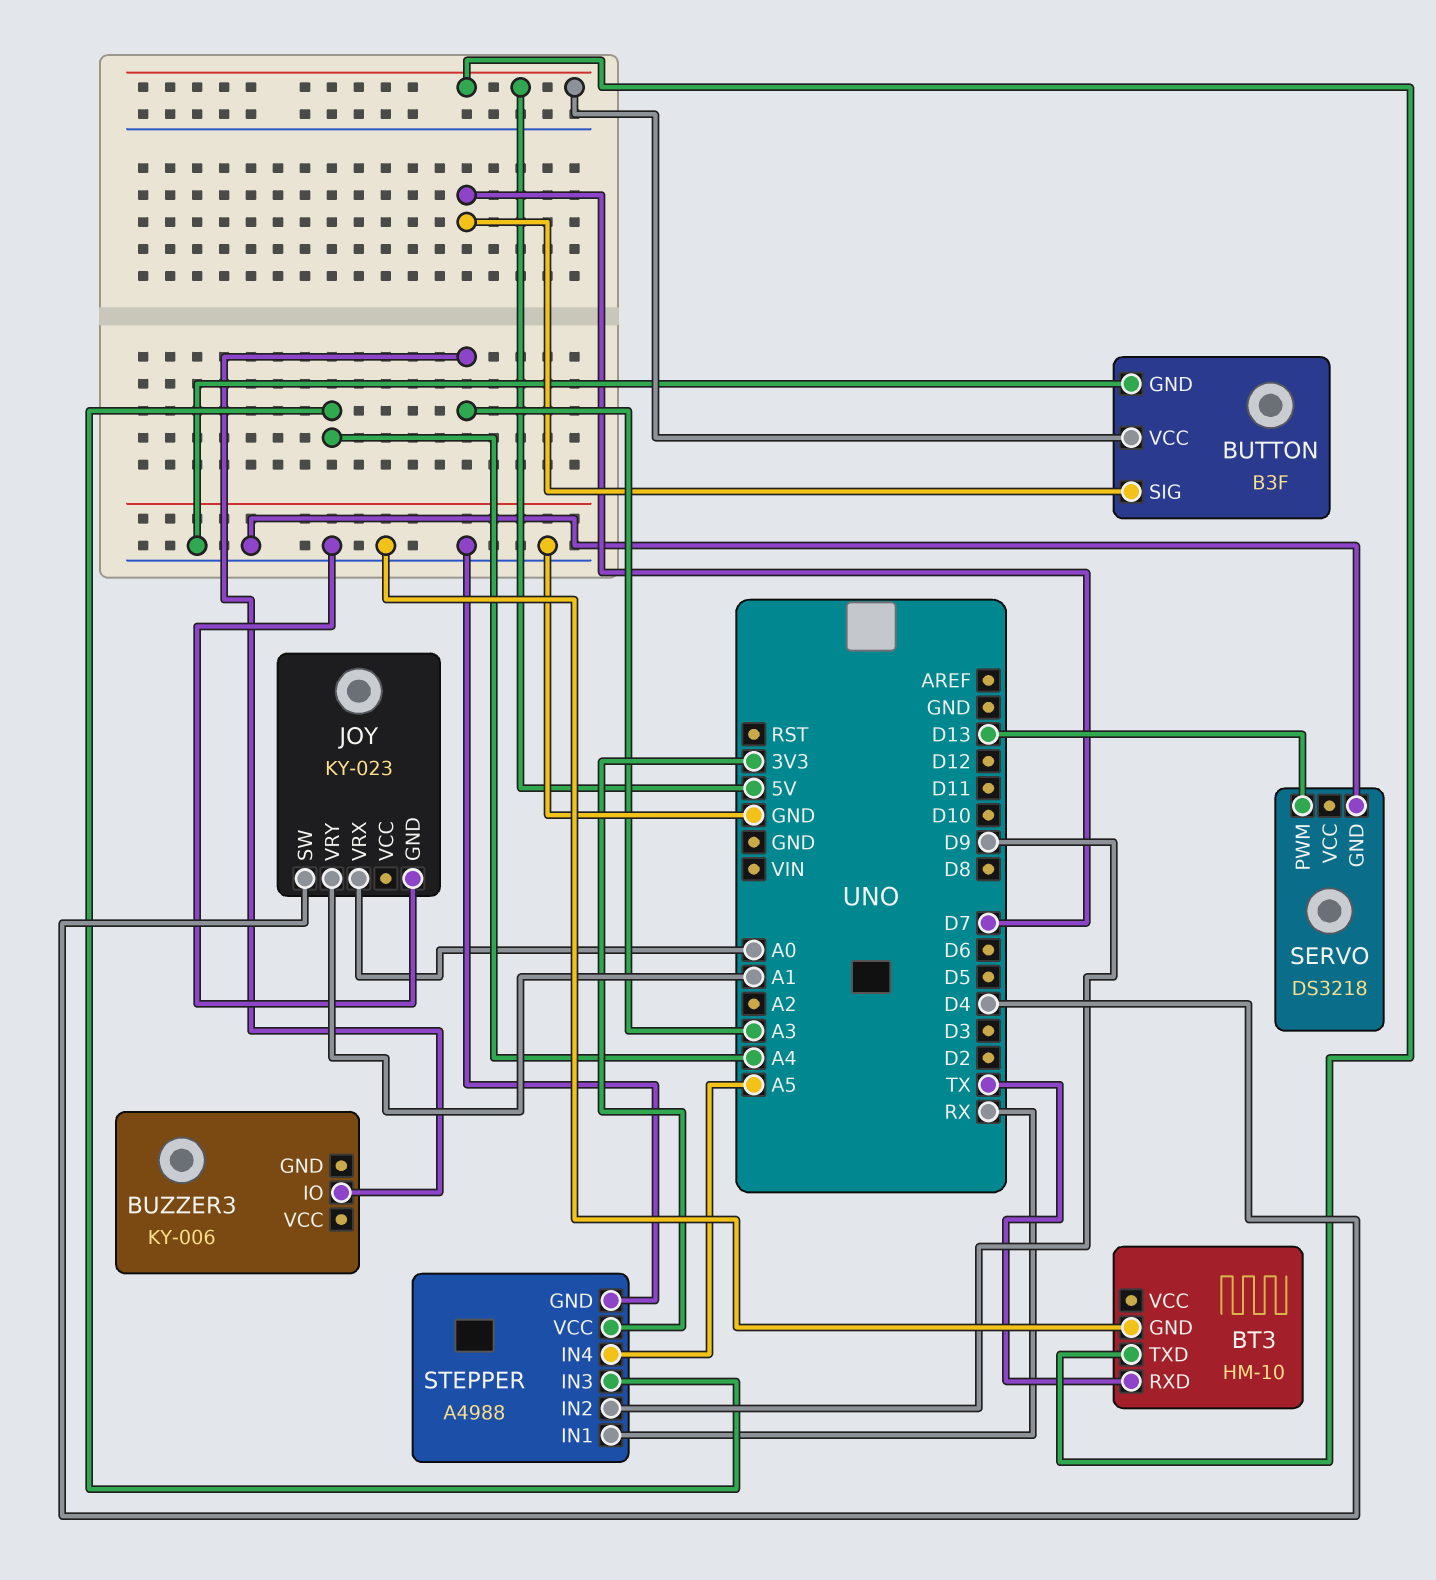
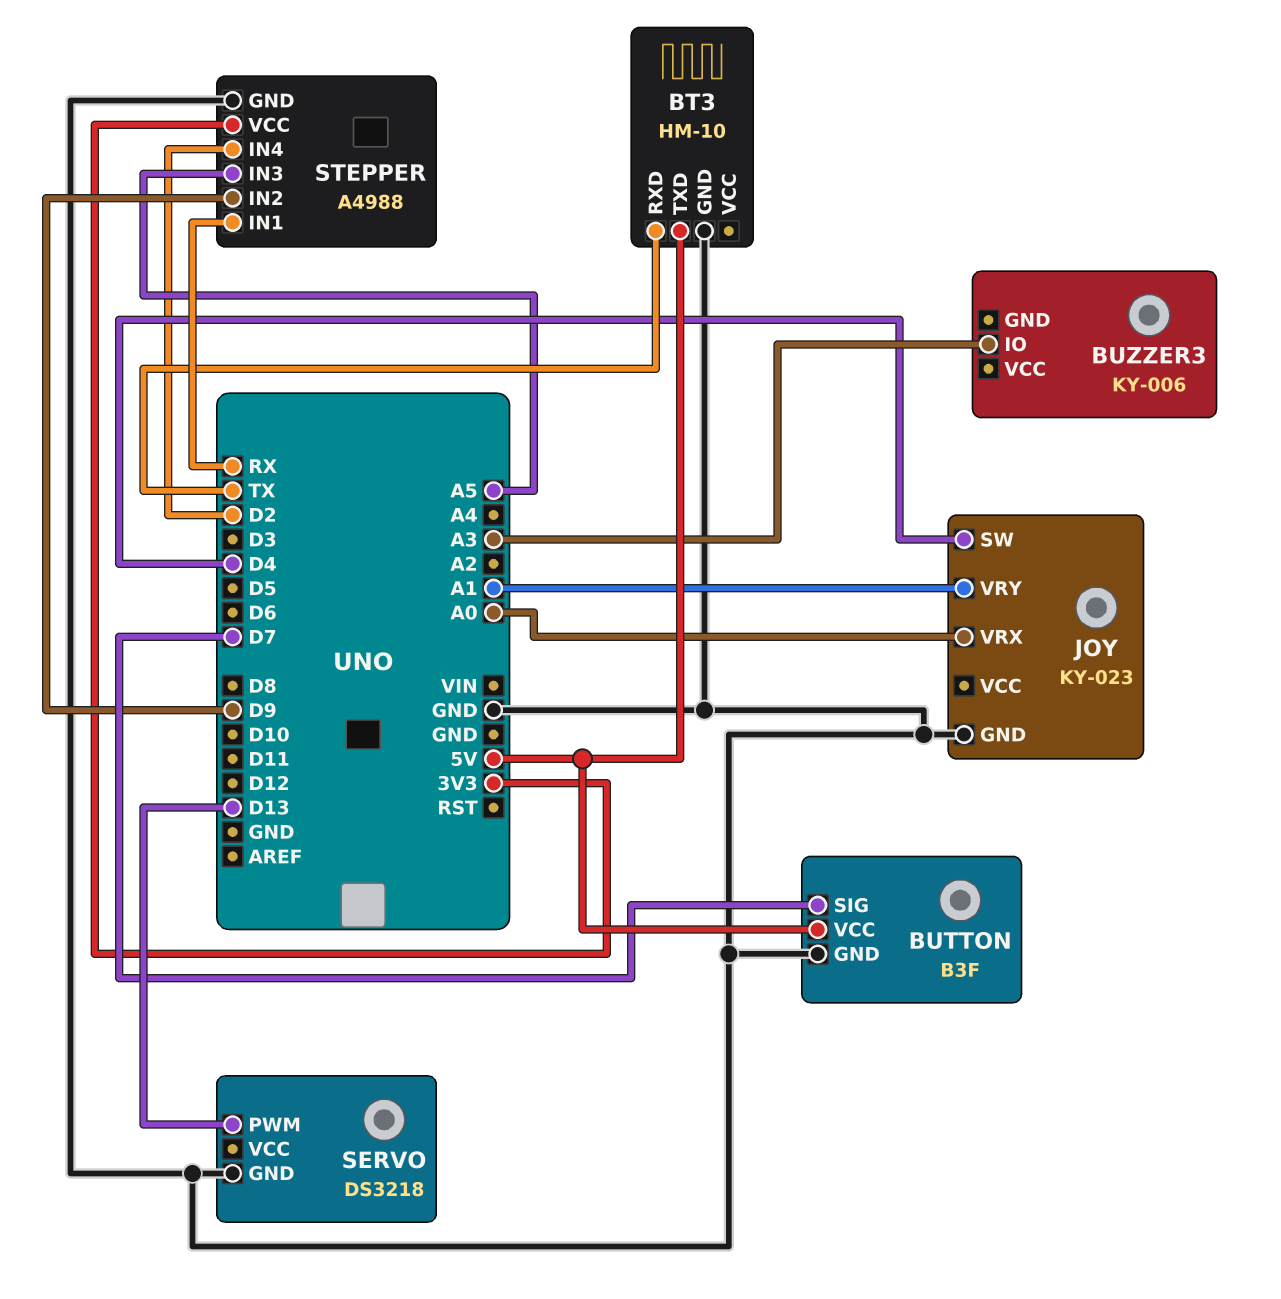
STEPPER pin IN3: A4 -> A5
STEPPER pin IN4: A5 -> D2

